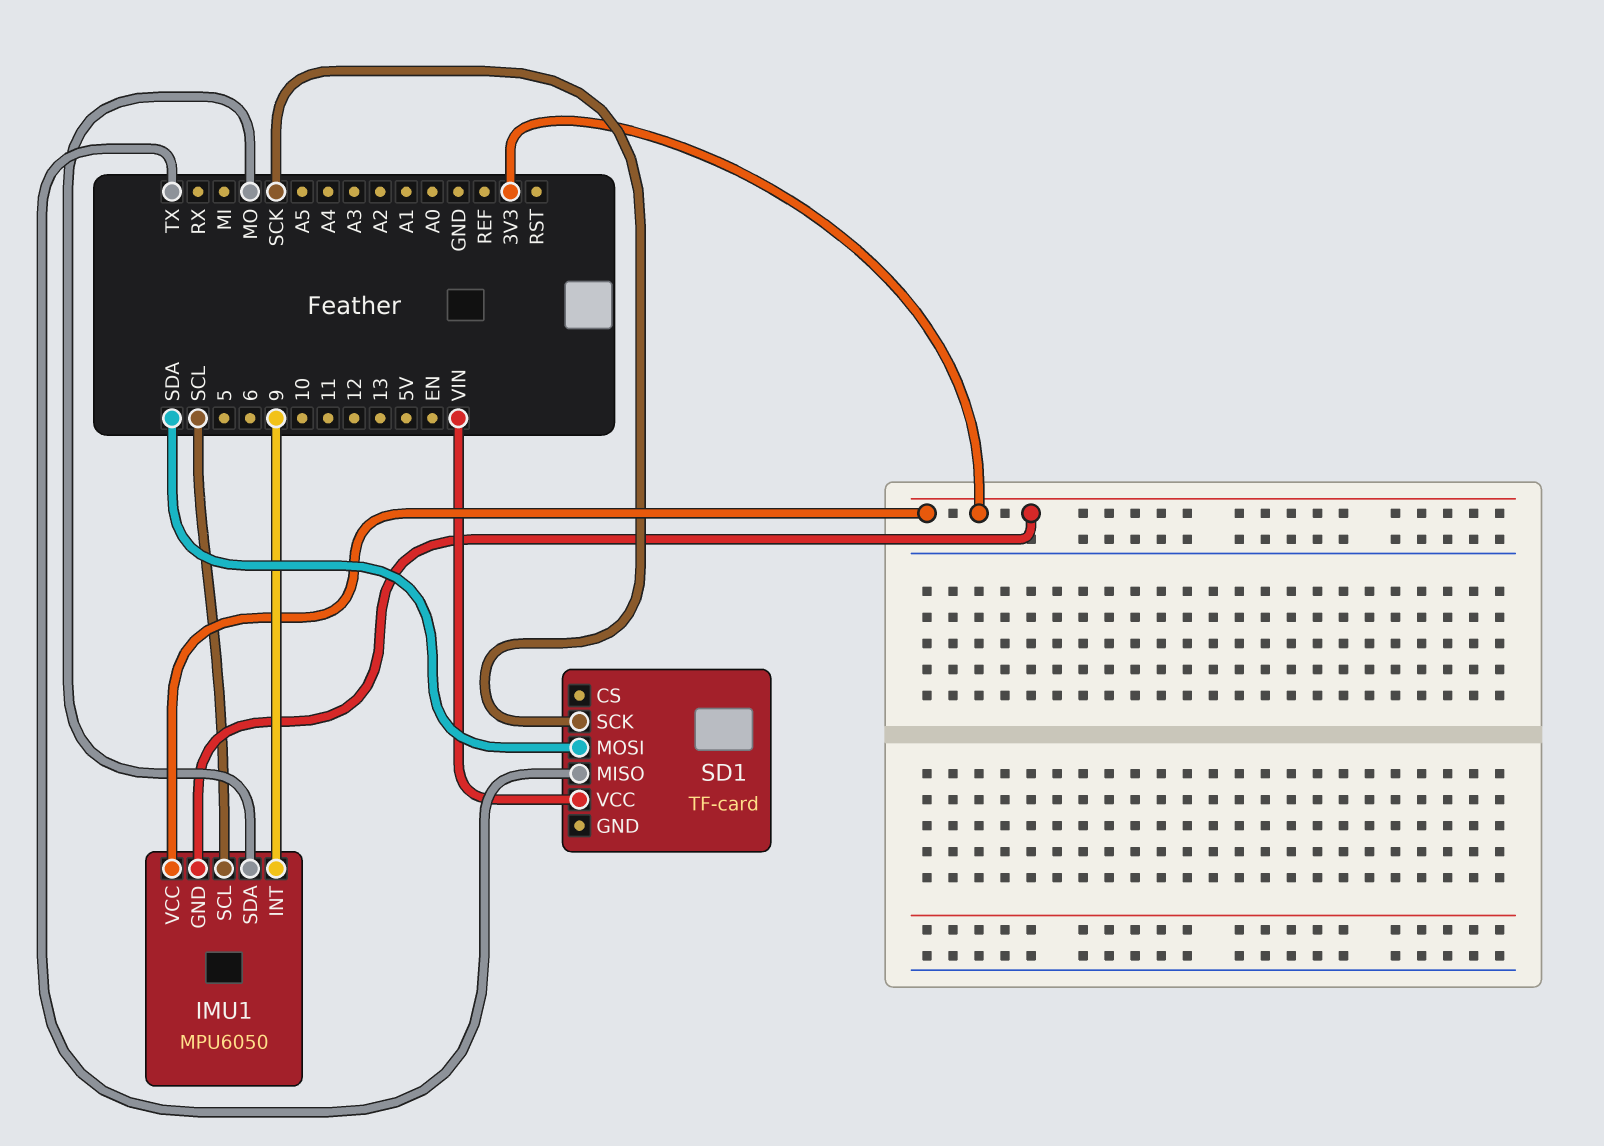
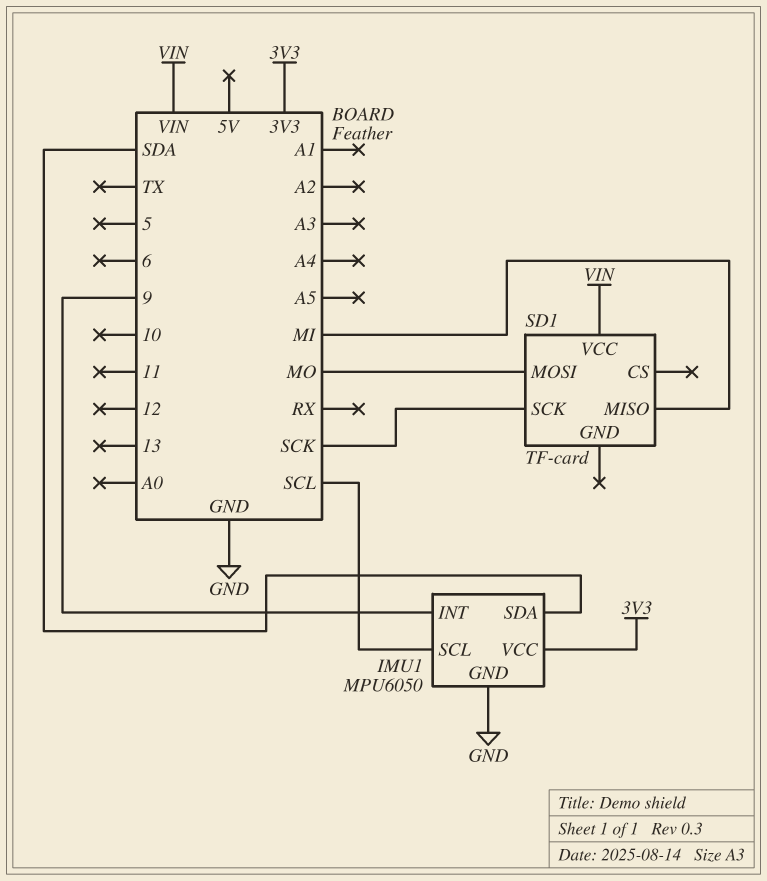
IMU1 pin GND: 3V3 -> GND
IMU1 pin SDA: MO -> SDA
SD1 pin MISO: TX -> MI
SD1 pin MOSI: SDA -> MO

